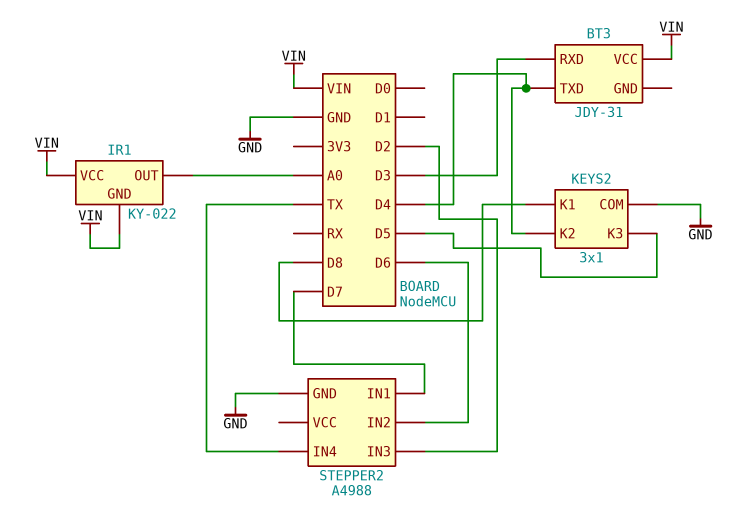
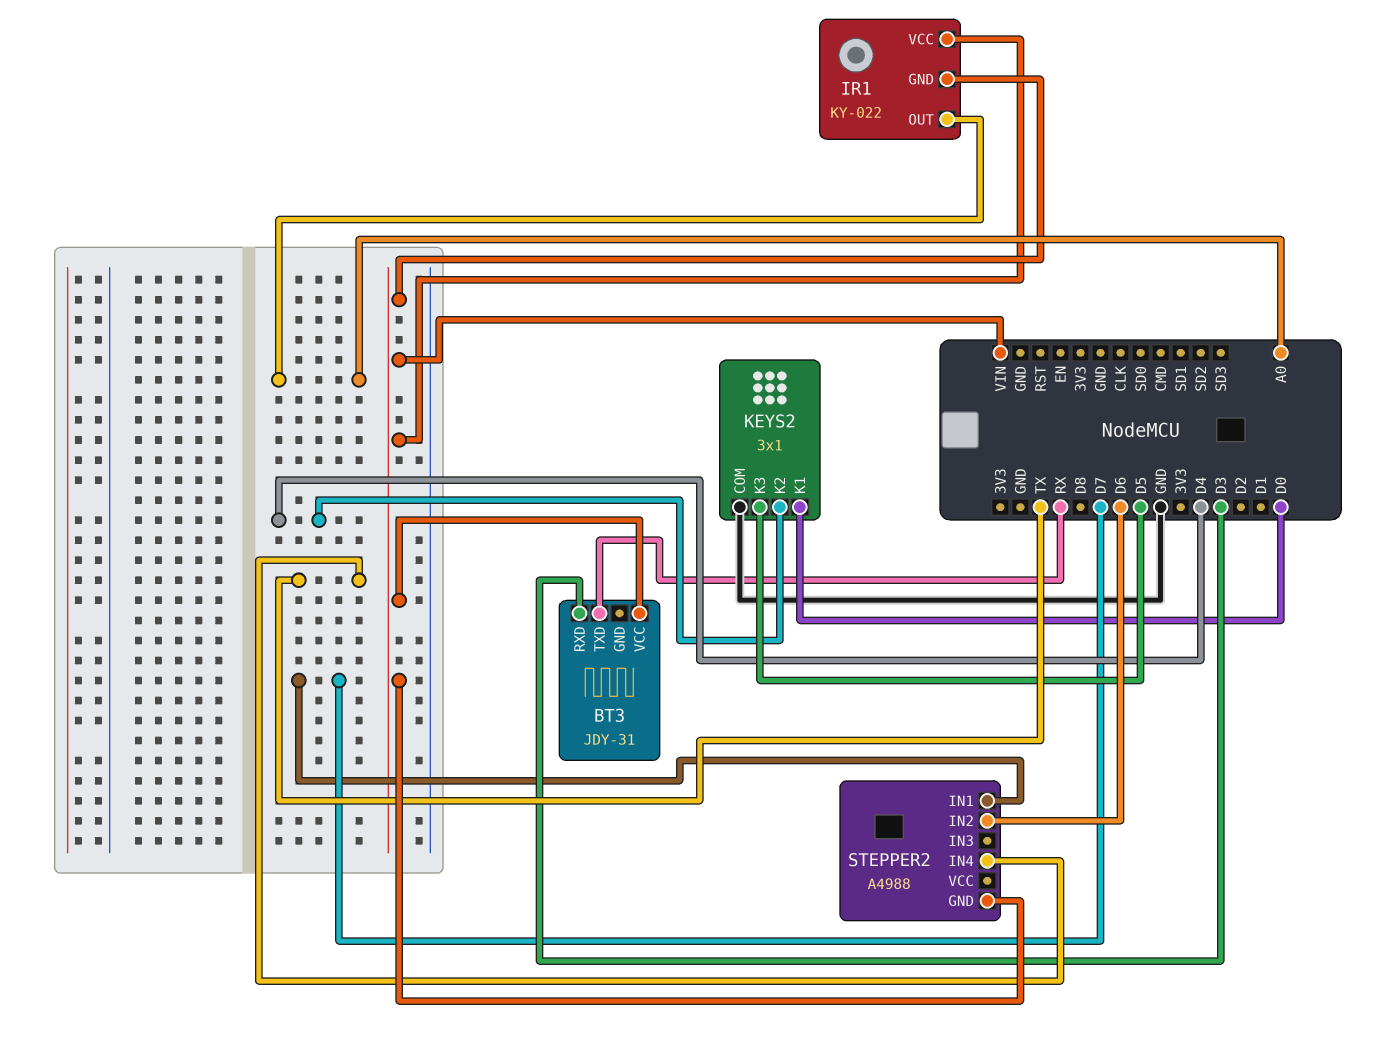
BT3 pin TXD: D4 -> RX
KEYS2 pin K1: D8 -> D0
STEPPER2 pin GND: GND -> VIN
STEPPER2 pin IN3: D2 -> none

